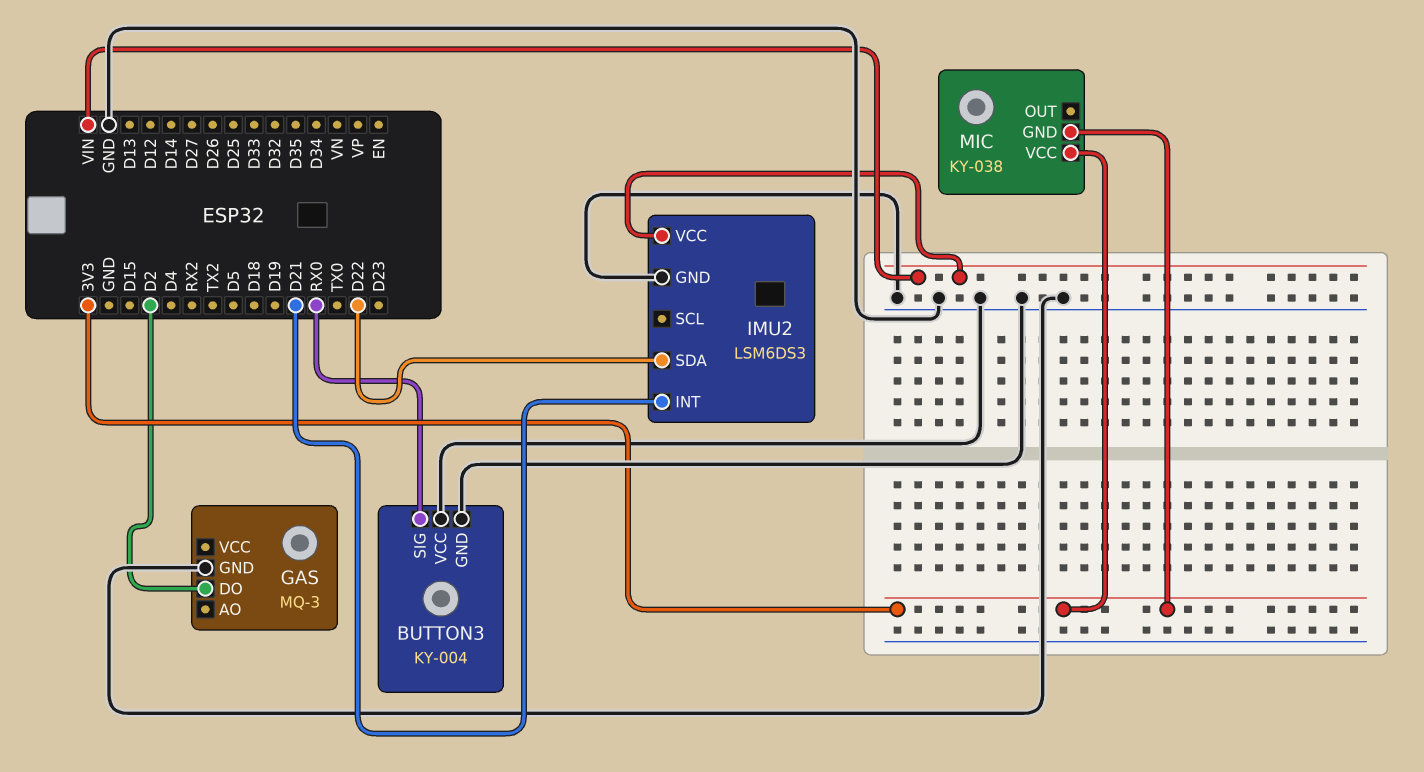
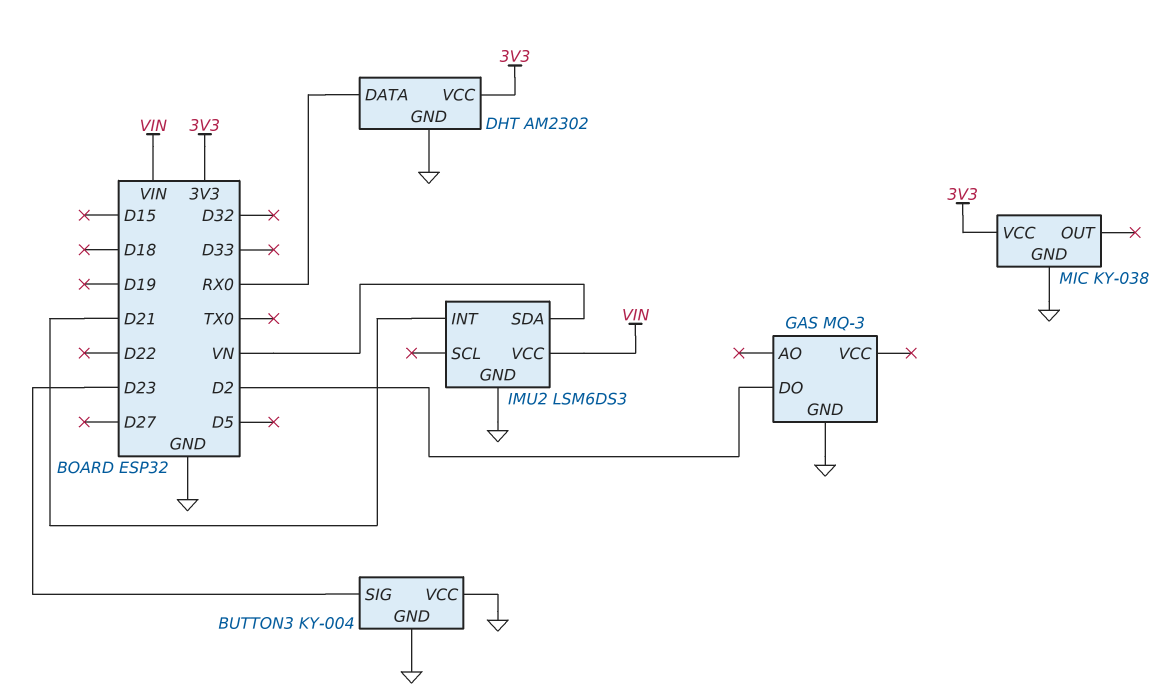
BUTTON3 pin SIG: RX0 -> D23
DHT: none -> AM2302
DHT pin DATA: none -> RX0
DHT pin GND: none -> GND
DHT pin VCC: none -> 3V3
IMU2 pin SDA: D22 -> VN
MIC pin GND: 3V3 -> GND

